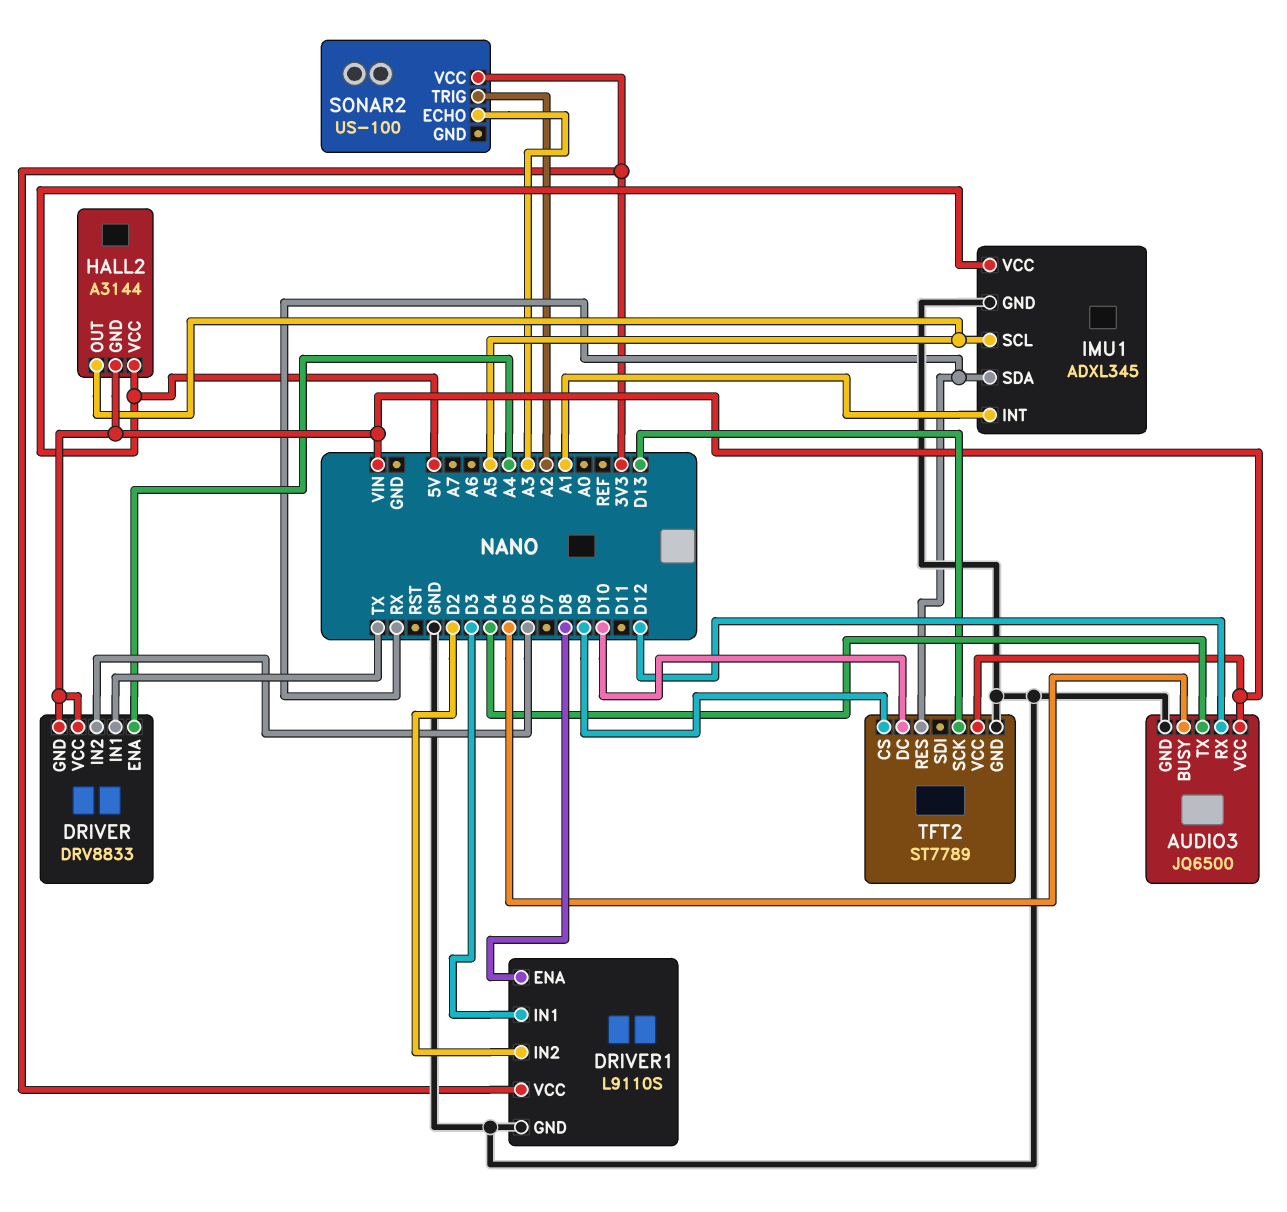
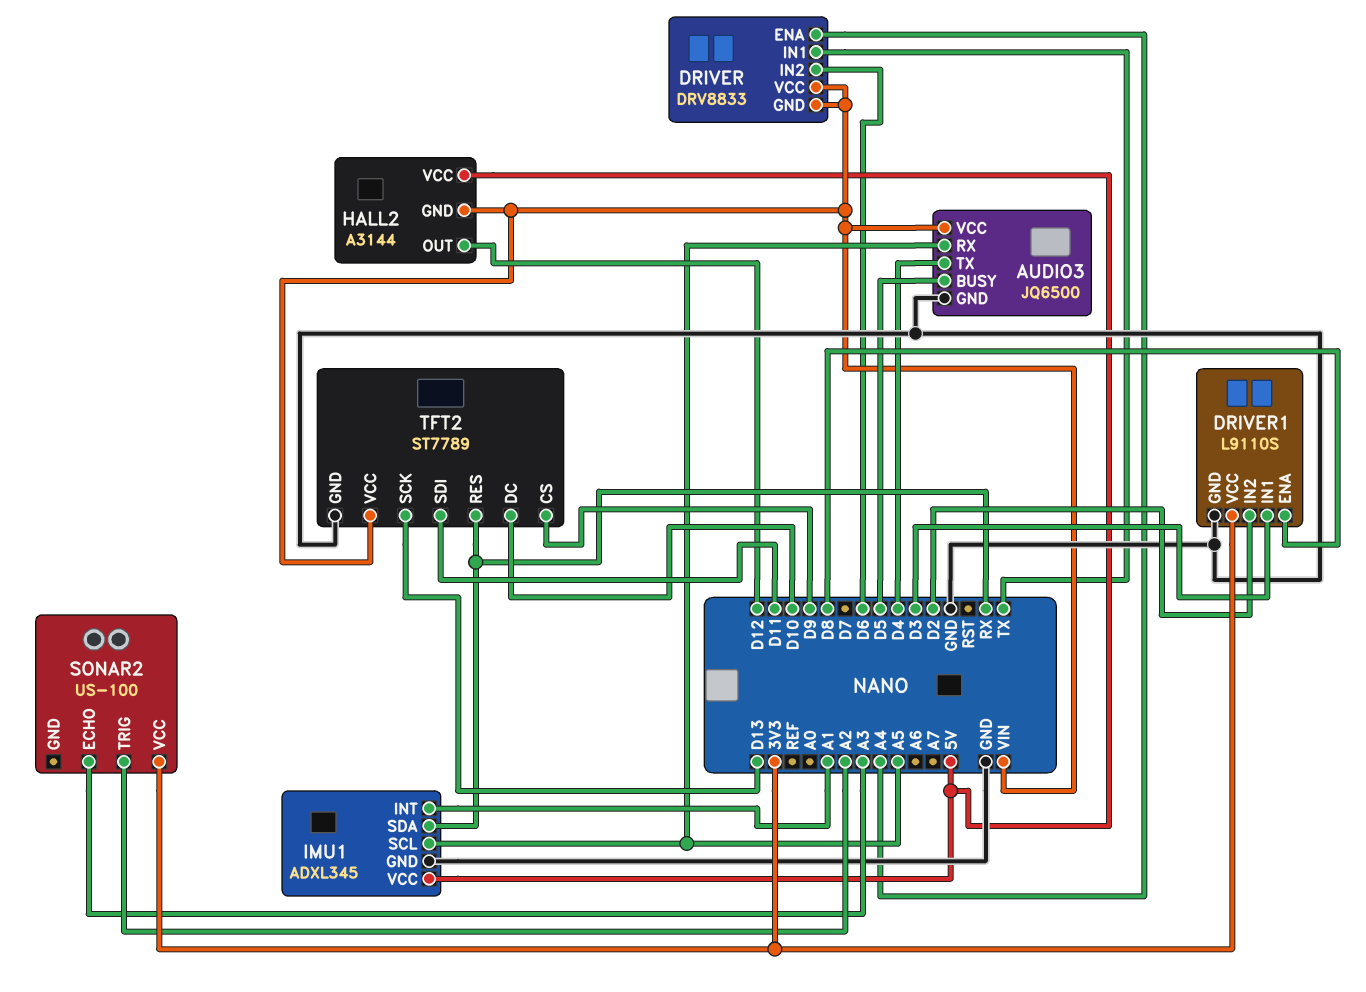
AUDIO3 pin RX: D12 -> A5
HALL2 pin OUT: A5 -> D12
TFT2 pin SDI: none -> D11

